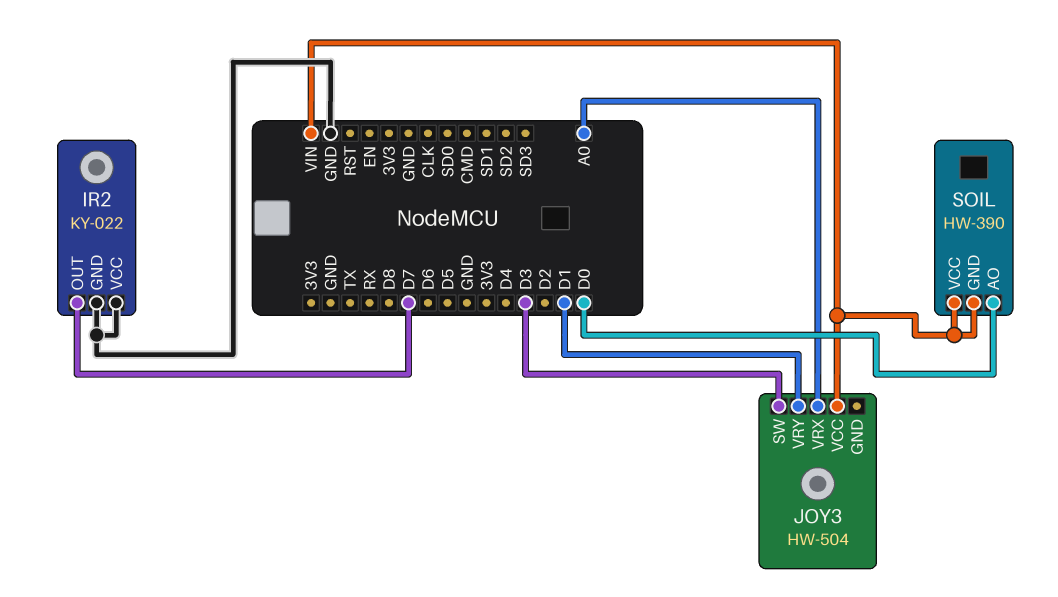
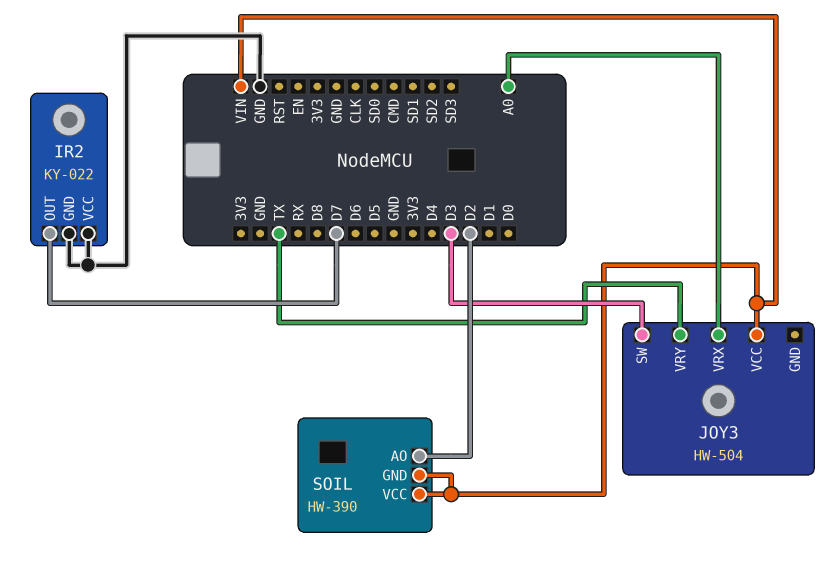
JOY3 pin VRY: D1 -> TX
SOIL pin AO: D0 -> D2

